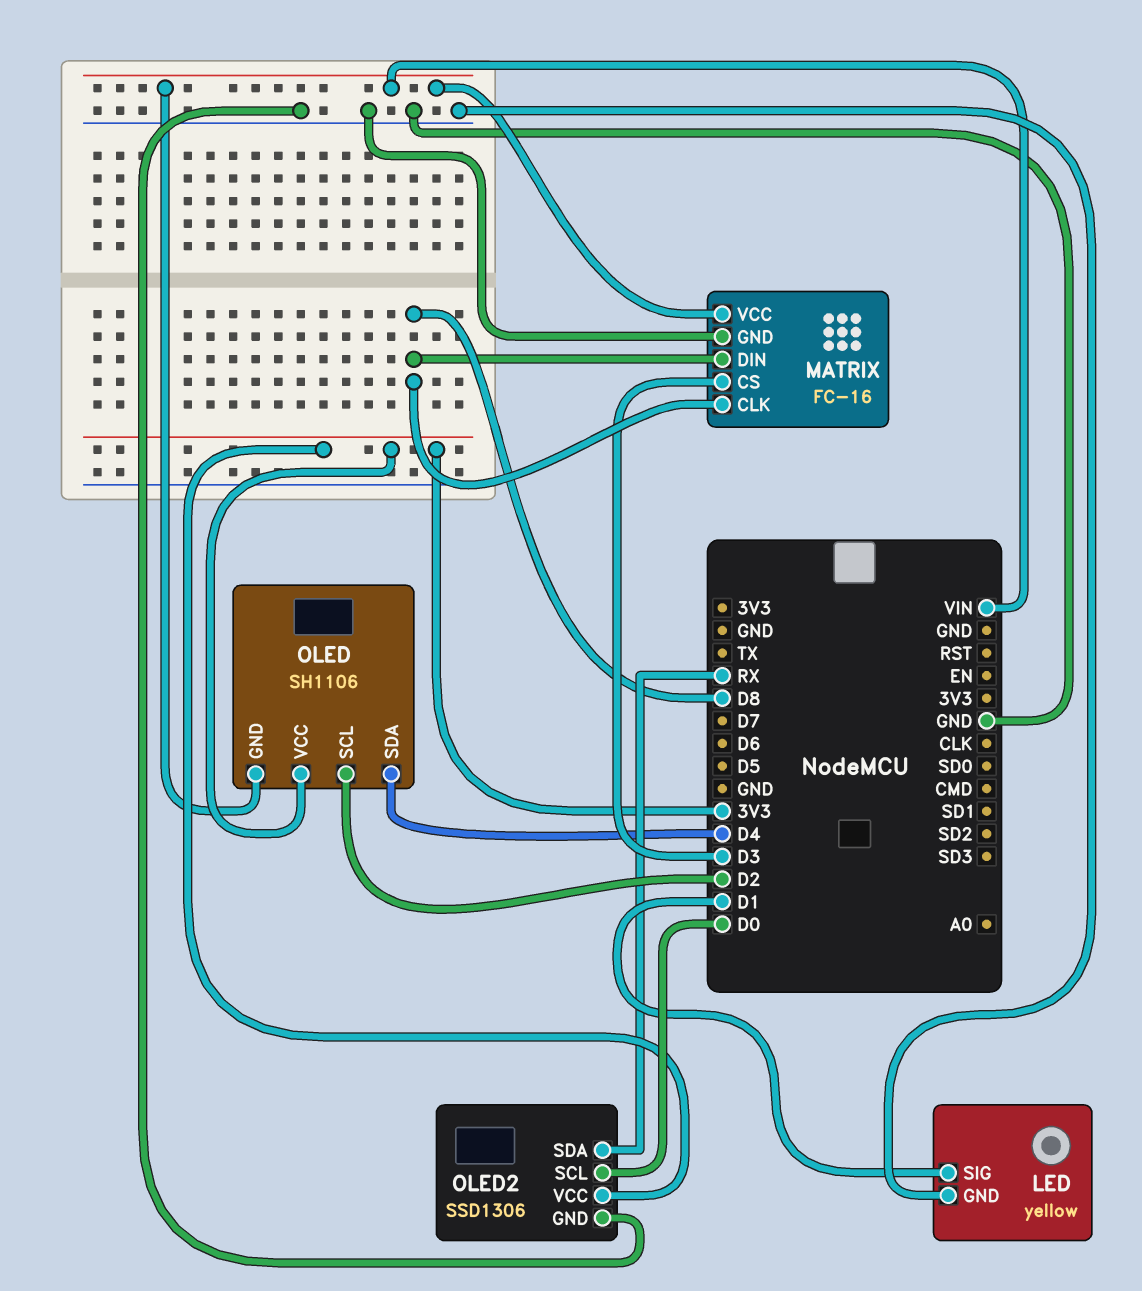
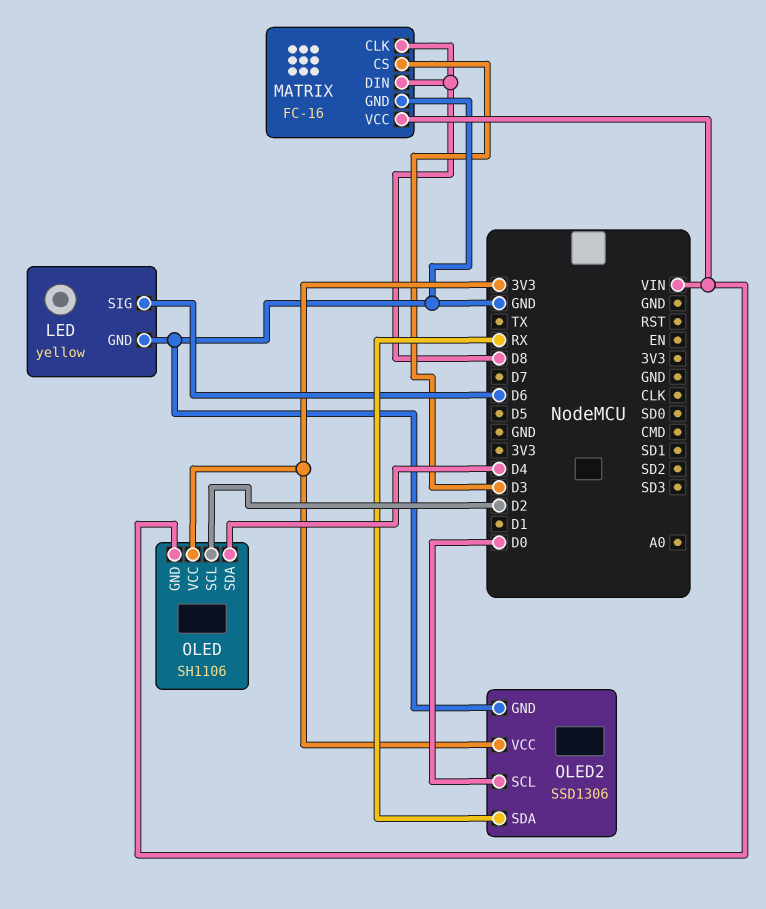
LED pin SIG: D1 -> D6

